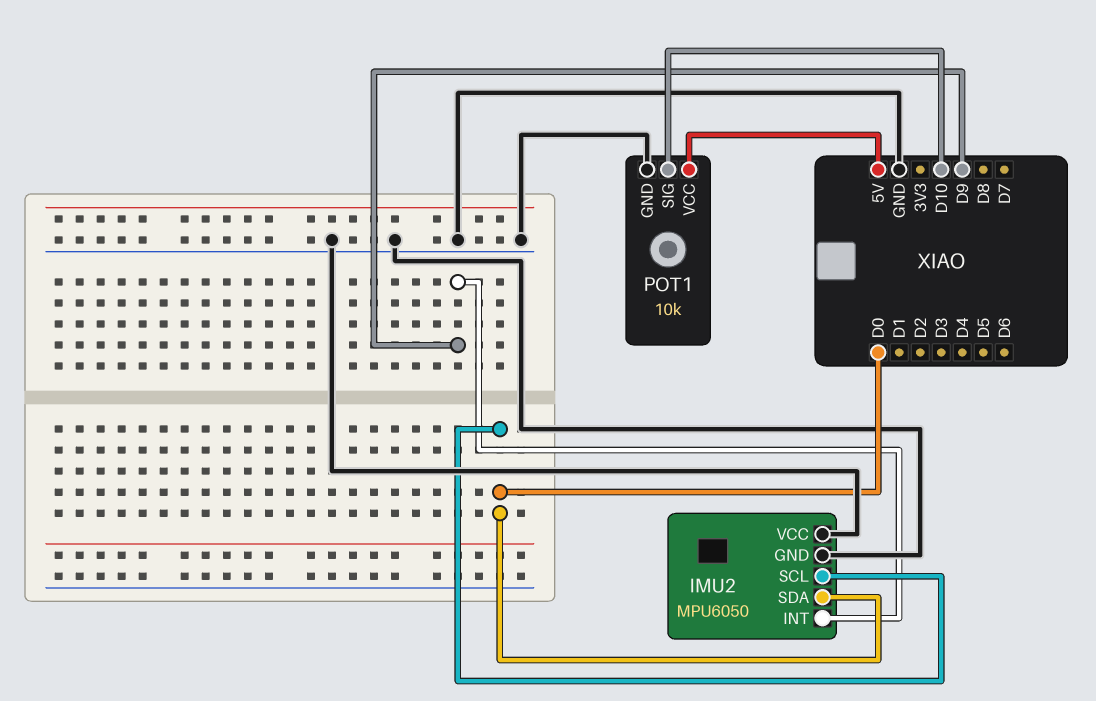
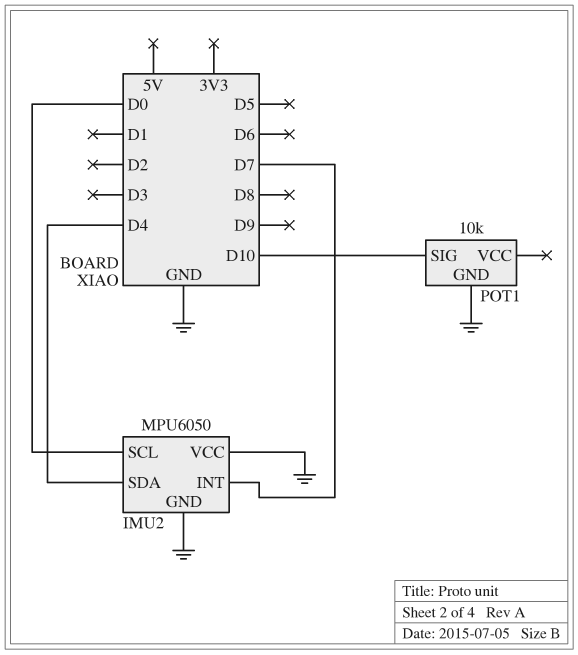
IMU2 pin INT: D9 -> D7
IMU2 pin SDA: D0 -> D4
POT1 pin VCC: 5V -> none

